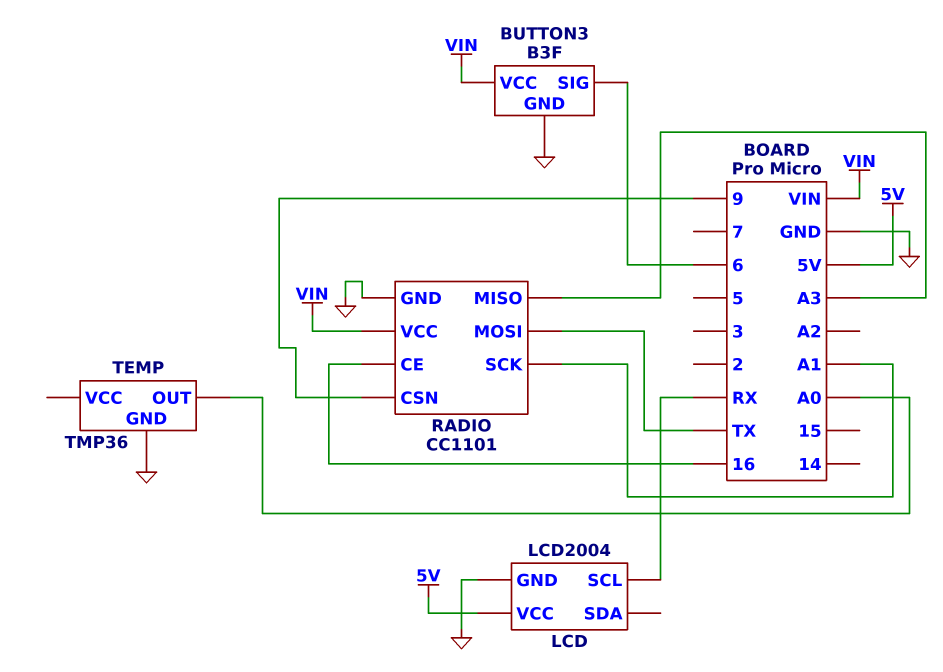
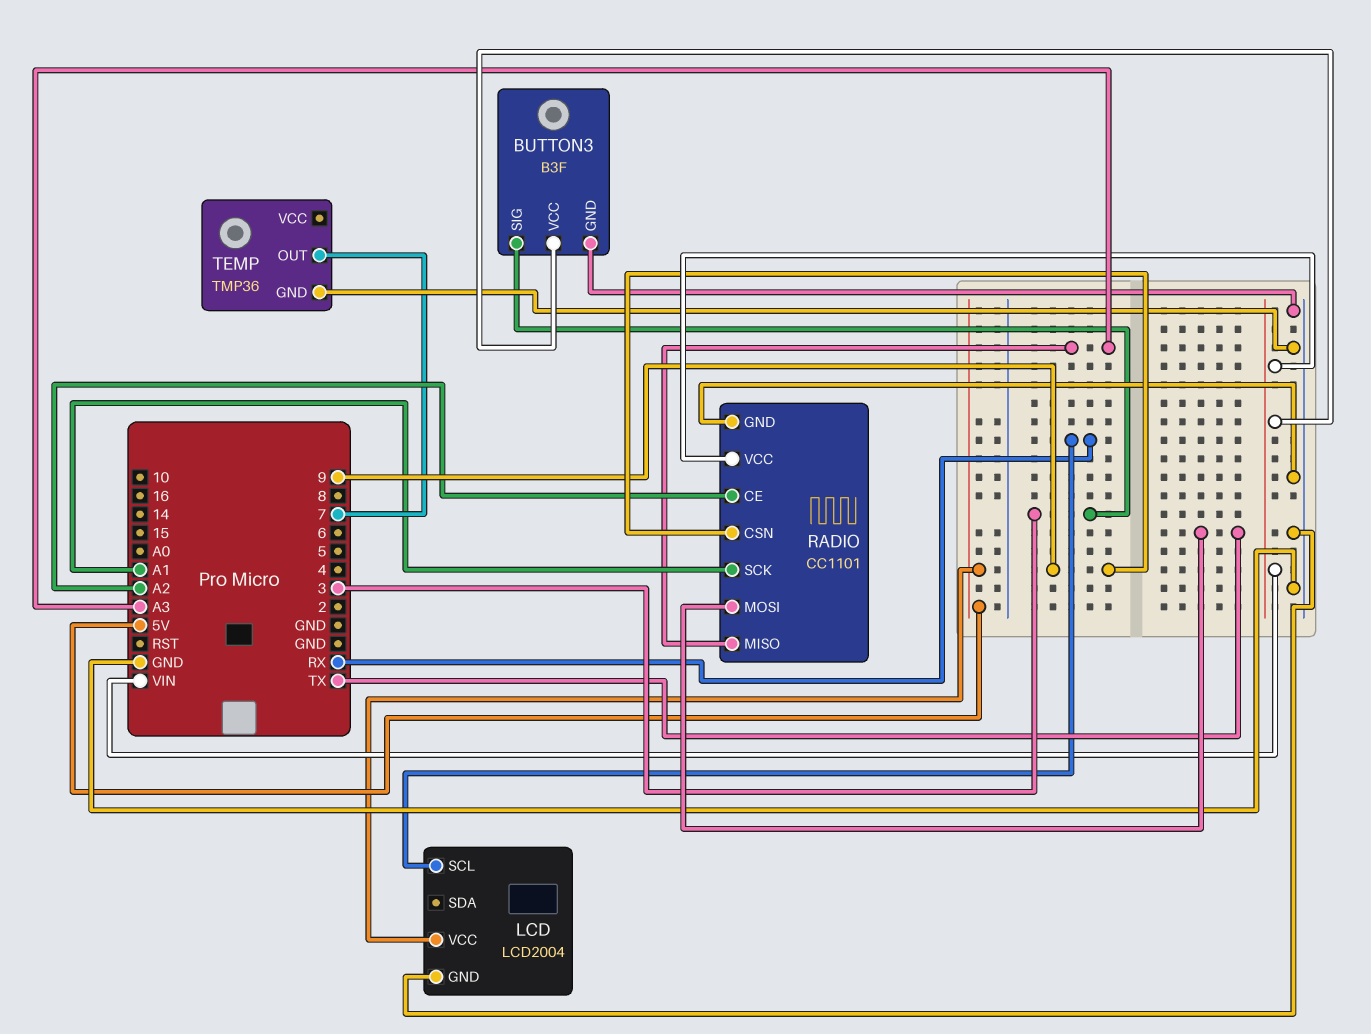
BUTTON3 pin SIG: 6 -> 3
RADIO pin CE: 16 -> A2
TEMP pin OUT: A0 -> 7

